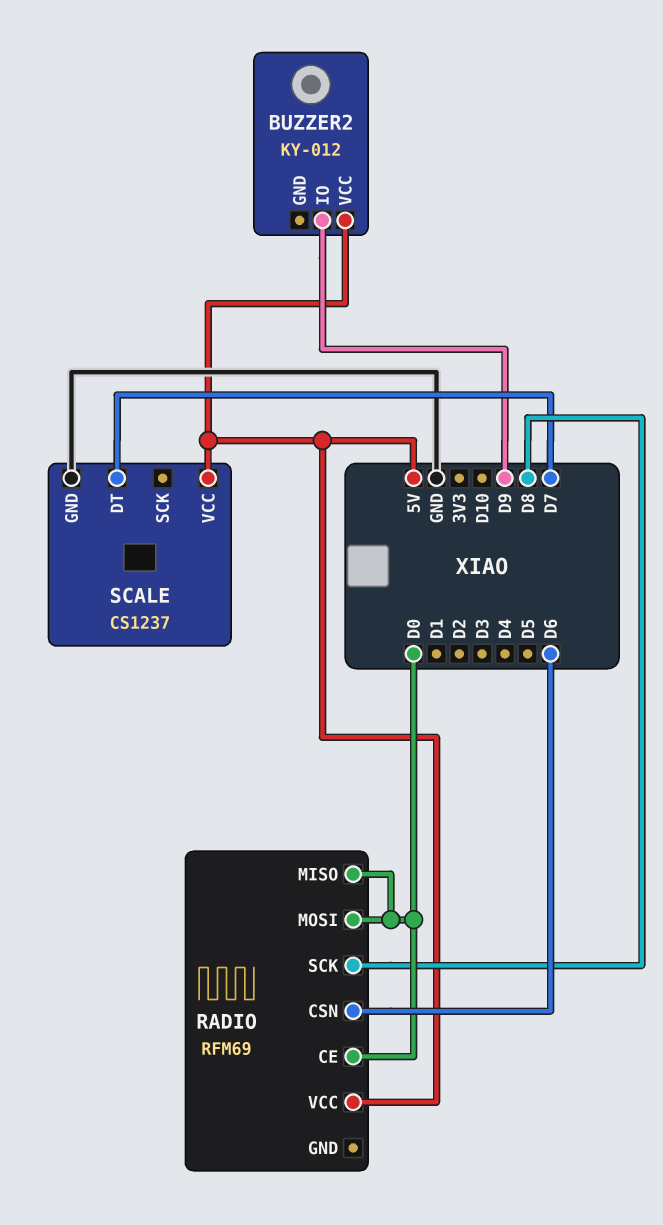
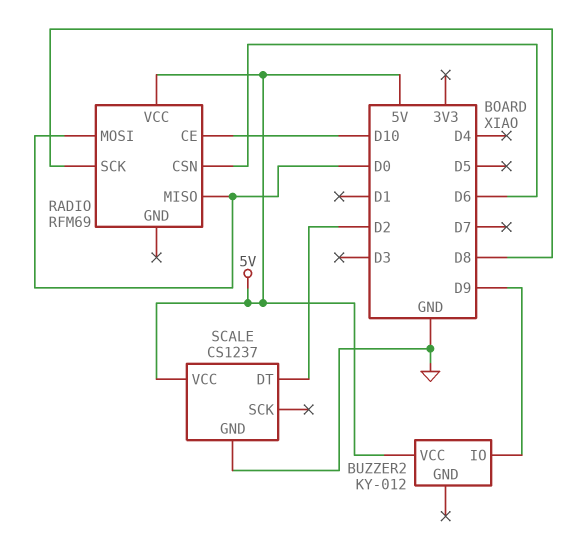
RADIO pin CE: D0 -> D10
SCALE pin DT: D7 -> D2

